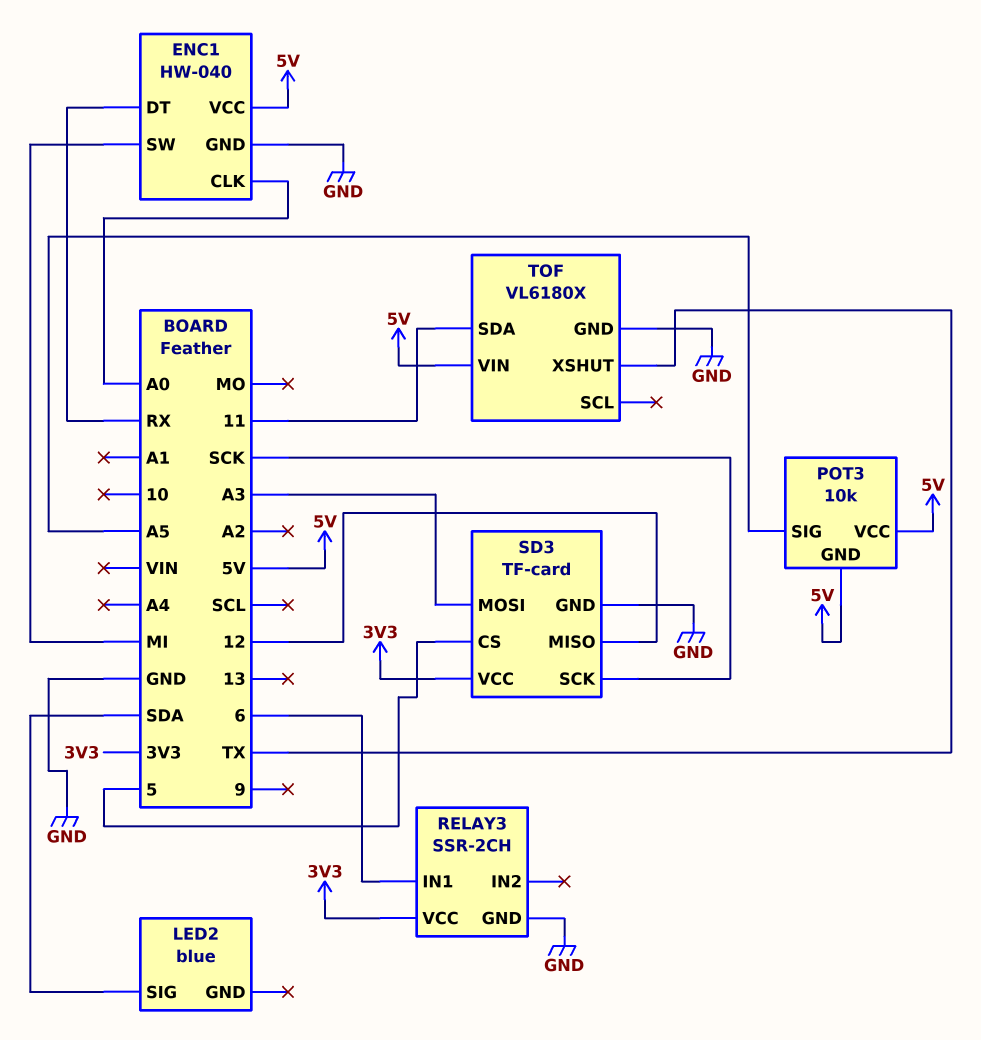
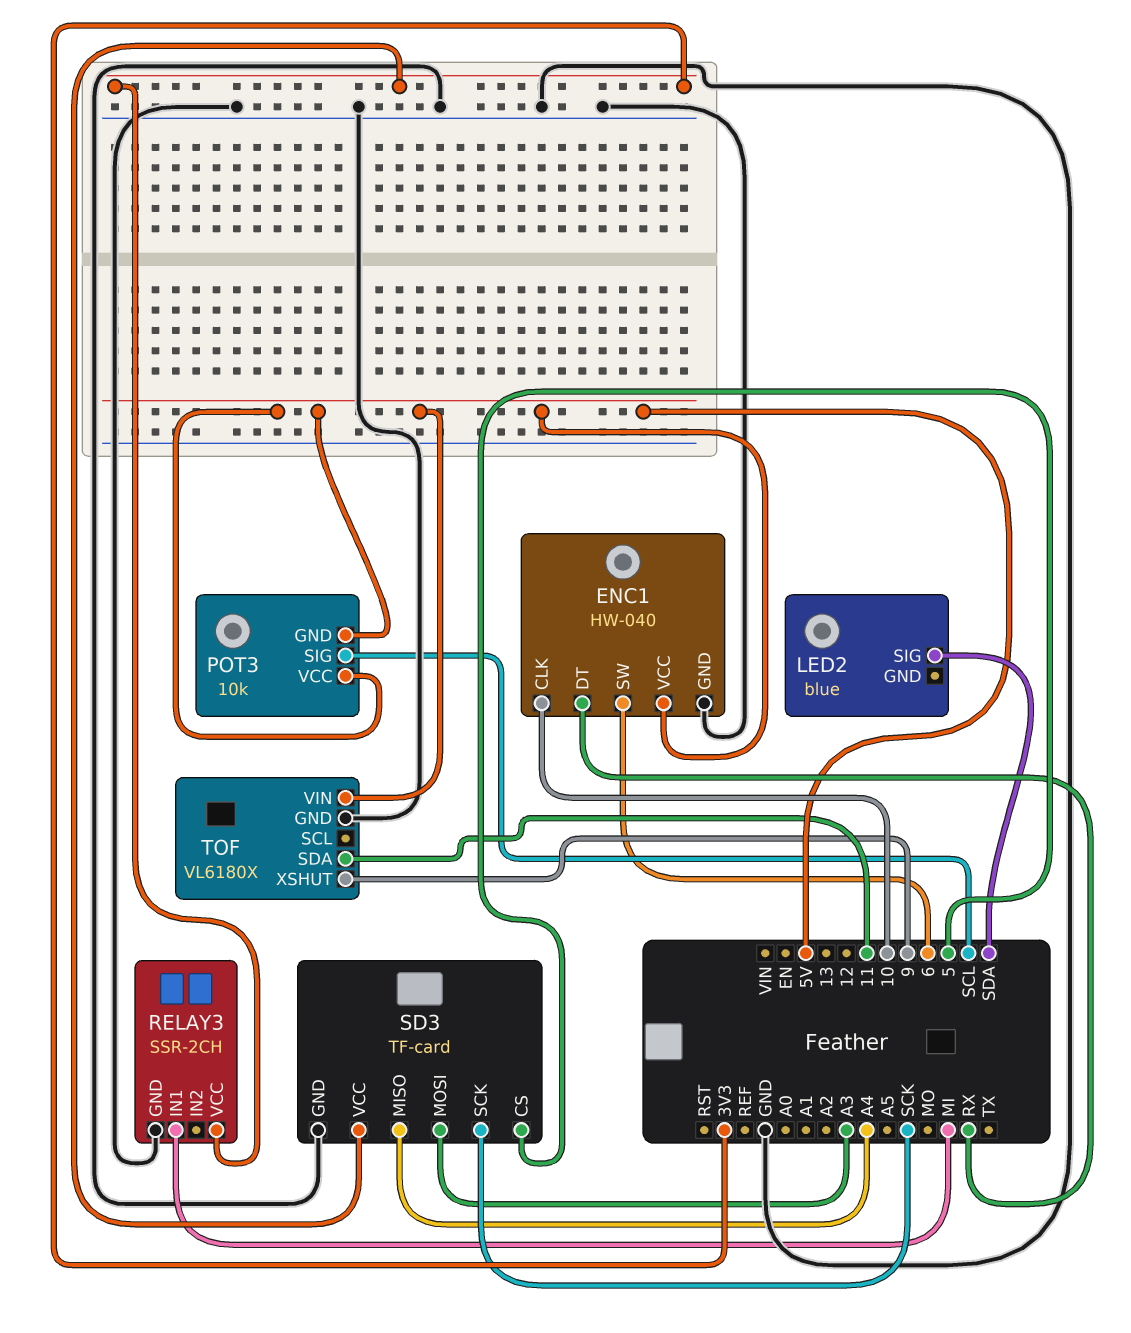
ENC1 pin CLK: A0 -> 10
ENC1 pin SW: MI -> 6
POT3 pin SIG: A5 -> SCL
RELAY3 pin IN1: 6 -> MI
SD3 pin MISO: 12 -> A4
TOF pin XSHUT: TX -> 9

